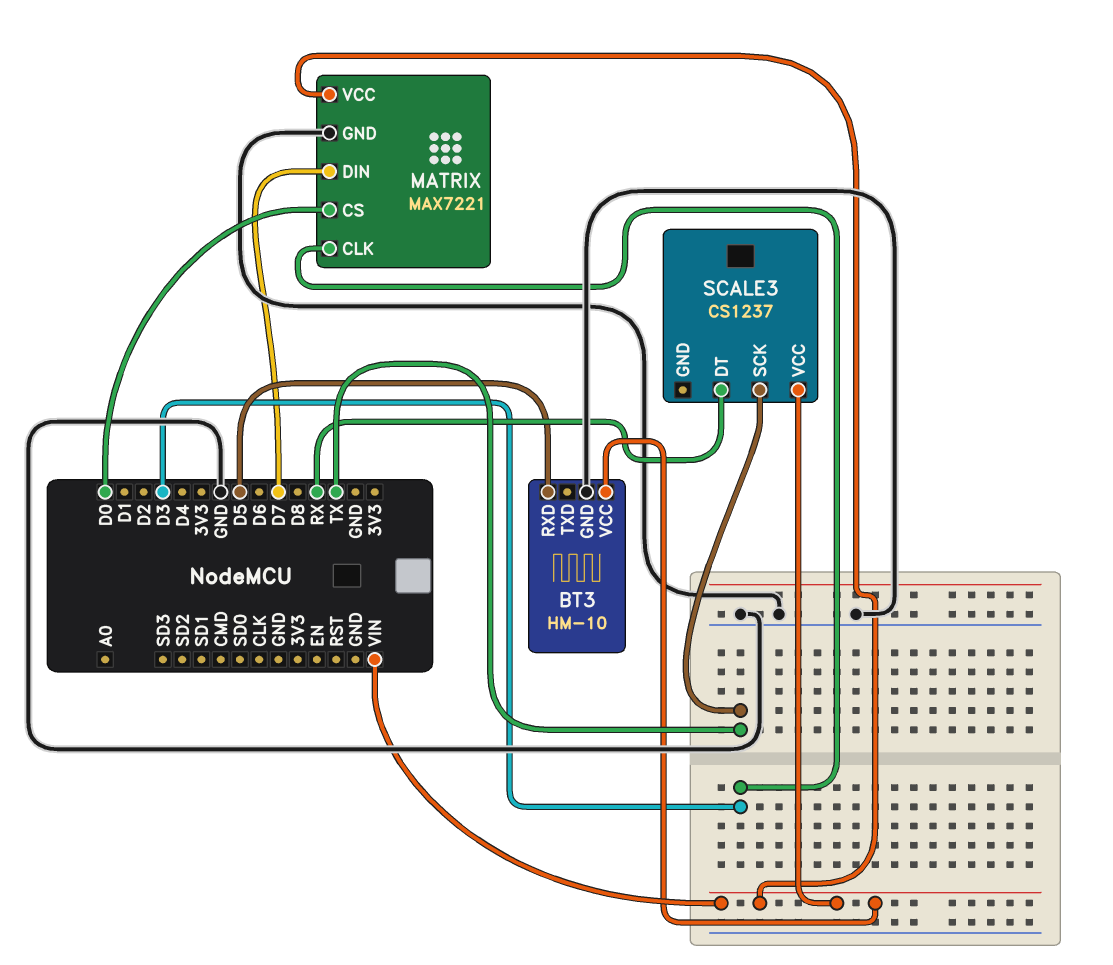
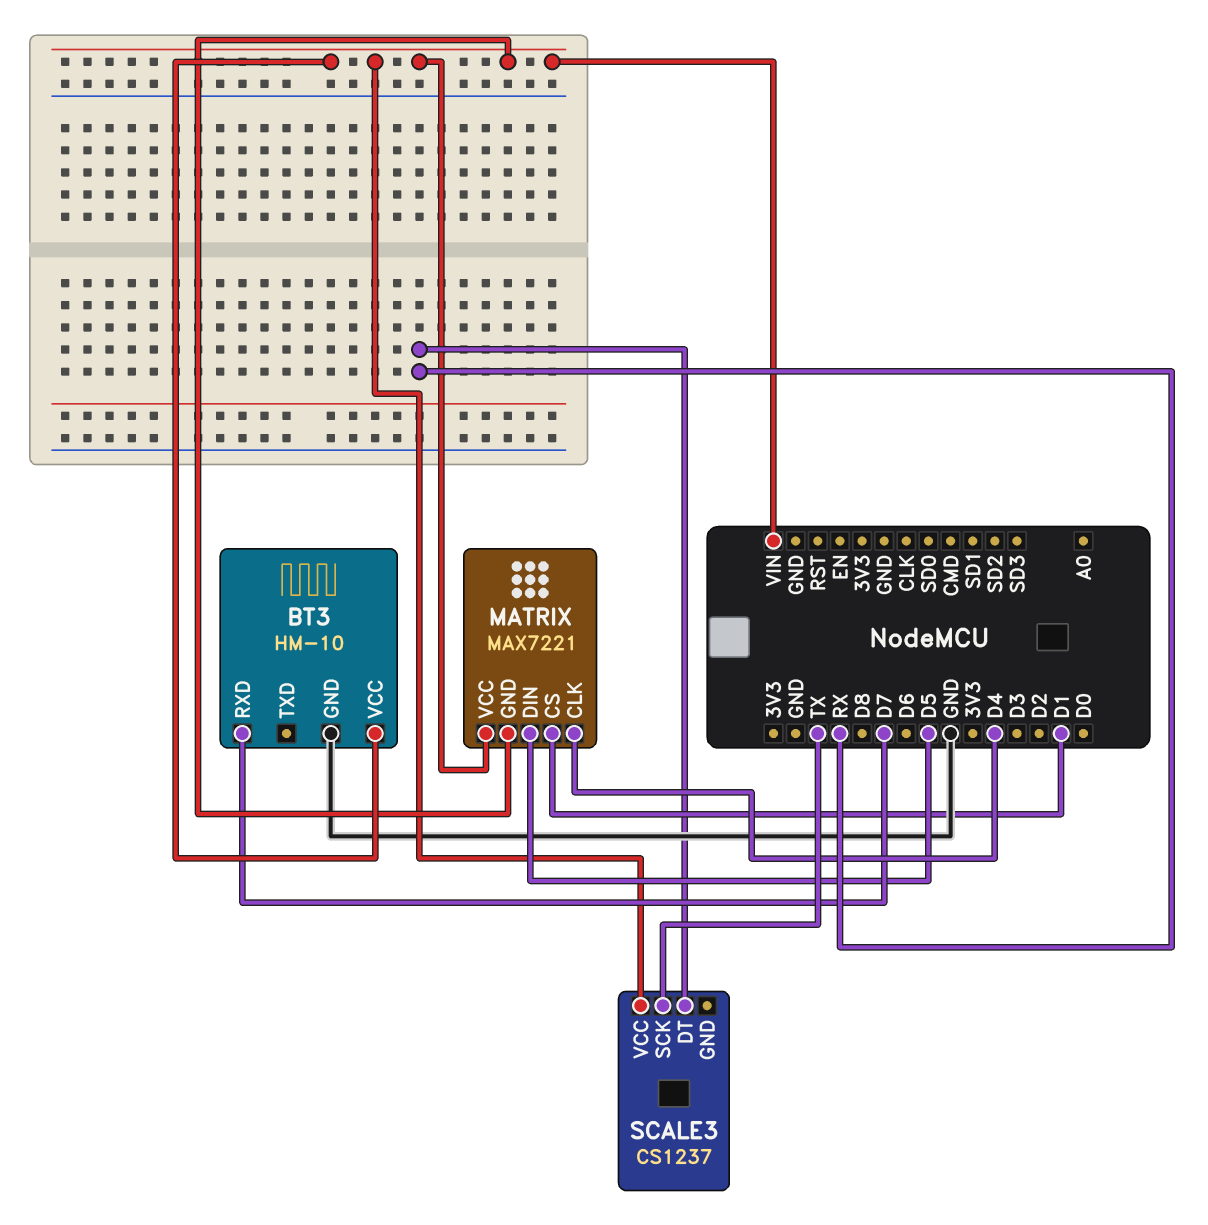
BT3 pin RXD: D5 -> D7
MATRIX pin CLK: D3 -> D4
MATRIX pin CS: D0 -> D1
MATRIX pin DIN: D7 -> D5
MATRIX pin GND: GND -> VIN

